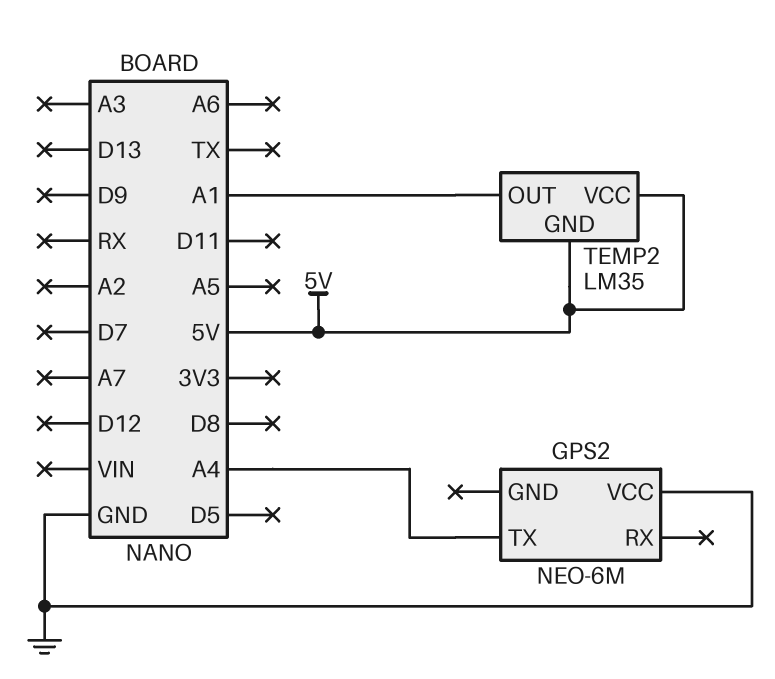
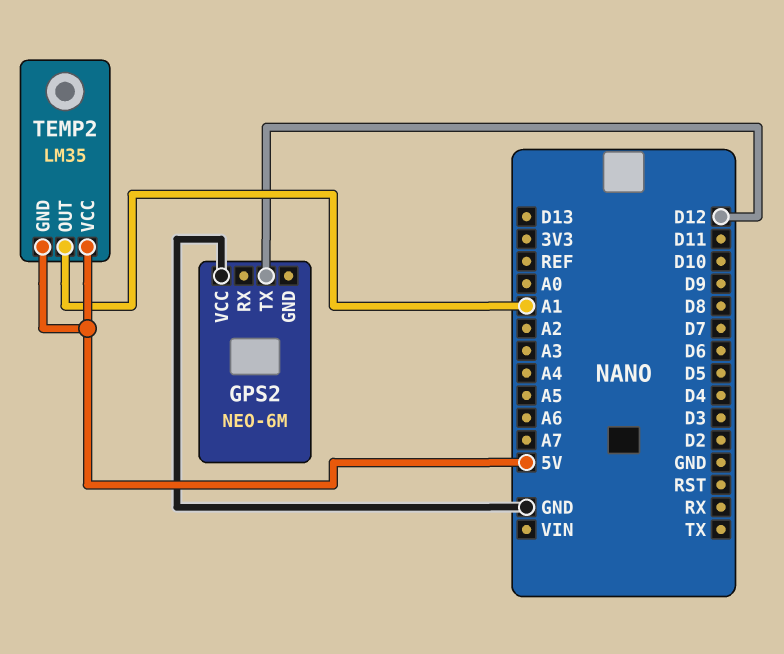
GPS2 pin TX: A4 -> D12

